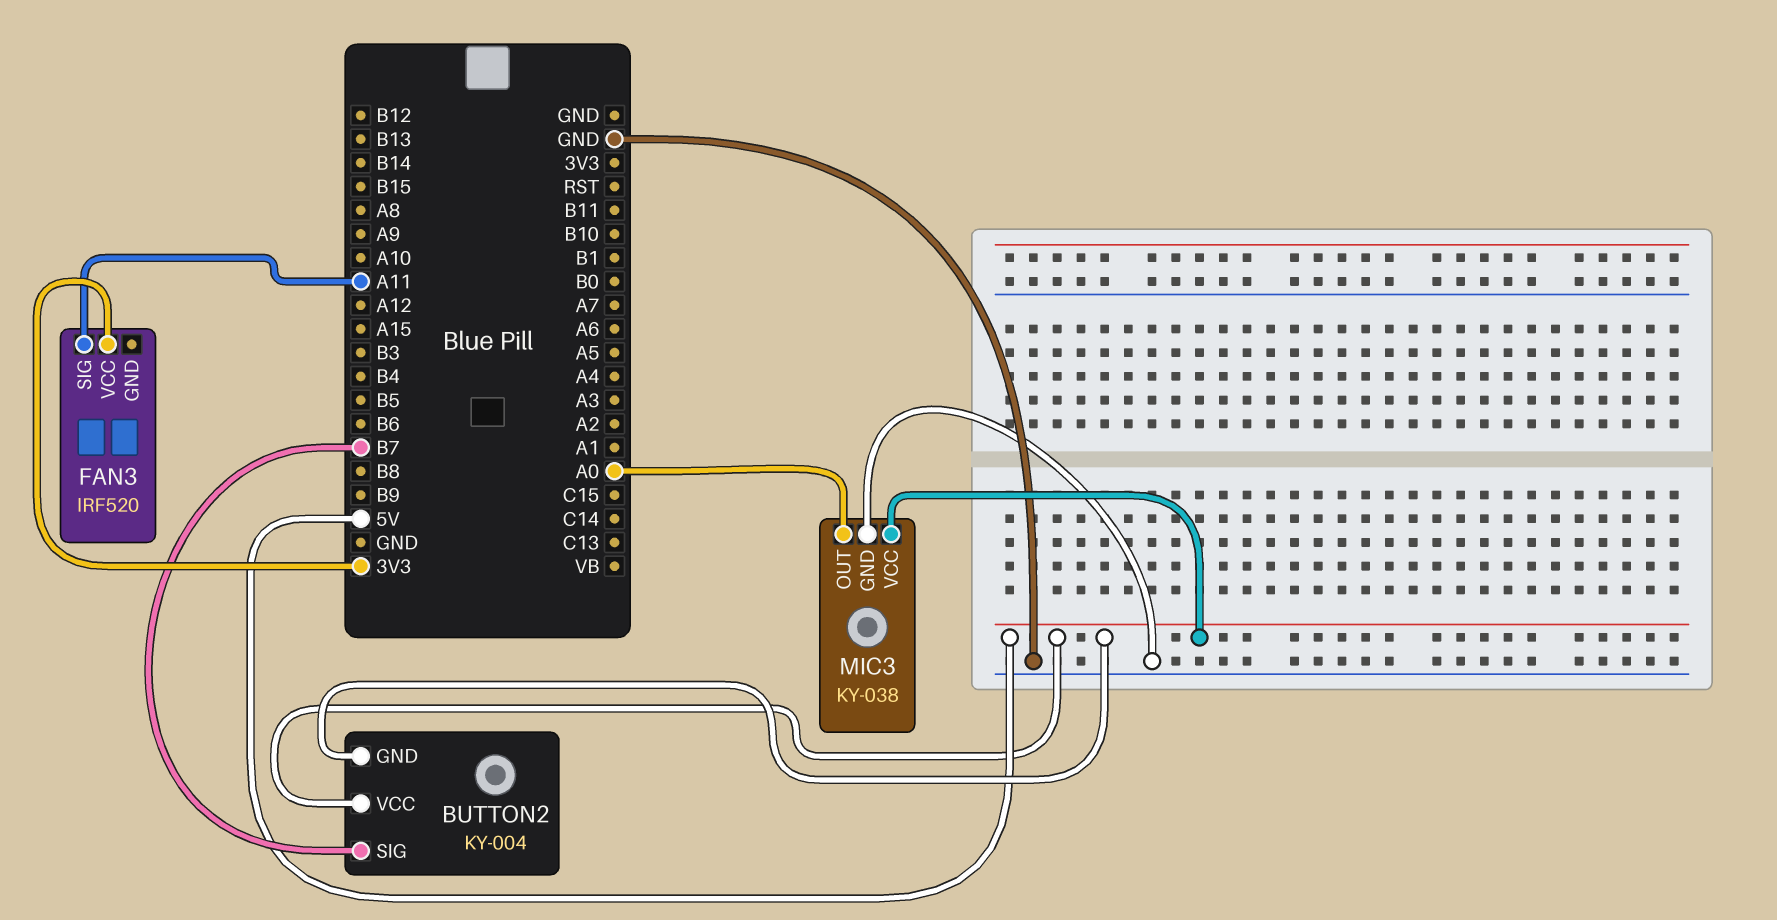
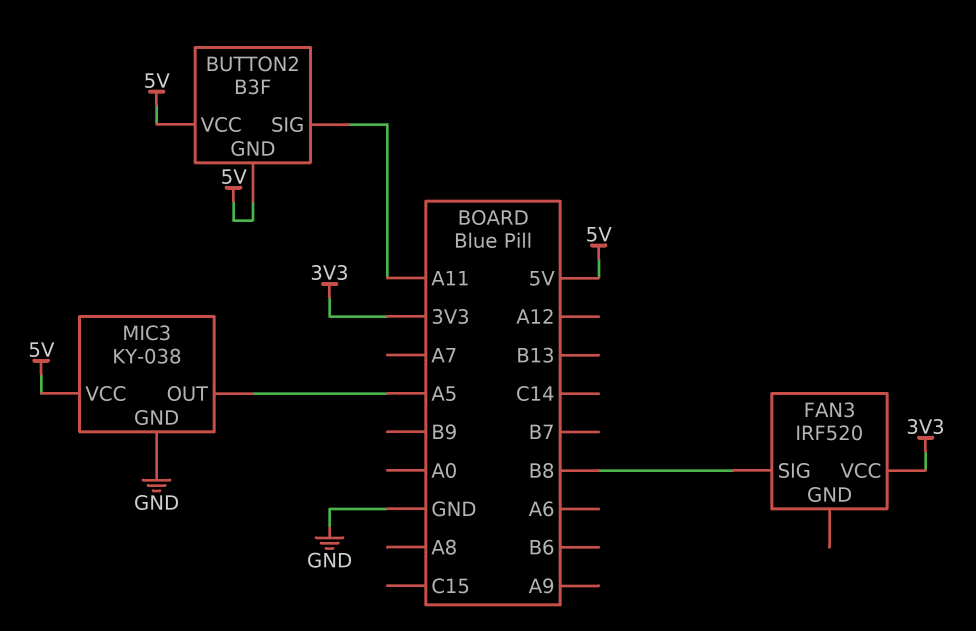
BUTTON2: KY-004 -> B3F
BUTTON2 pin SIG: B7 -> A11
FAN3 pin SIG: A11 -> B8
MIC3 pin OUT: A0 -> A5

